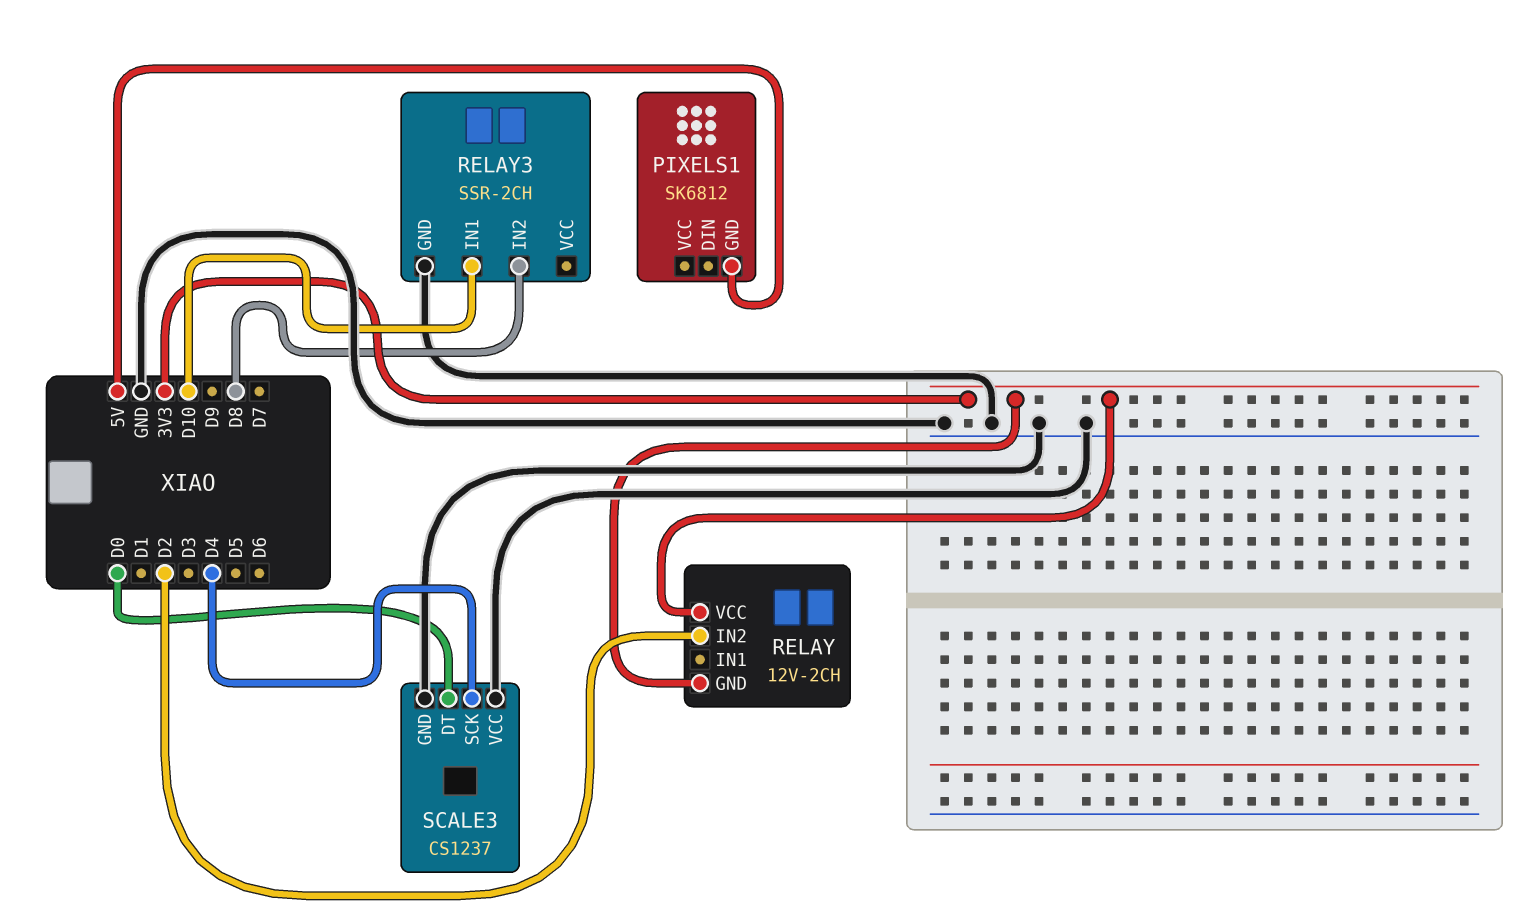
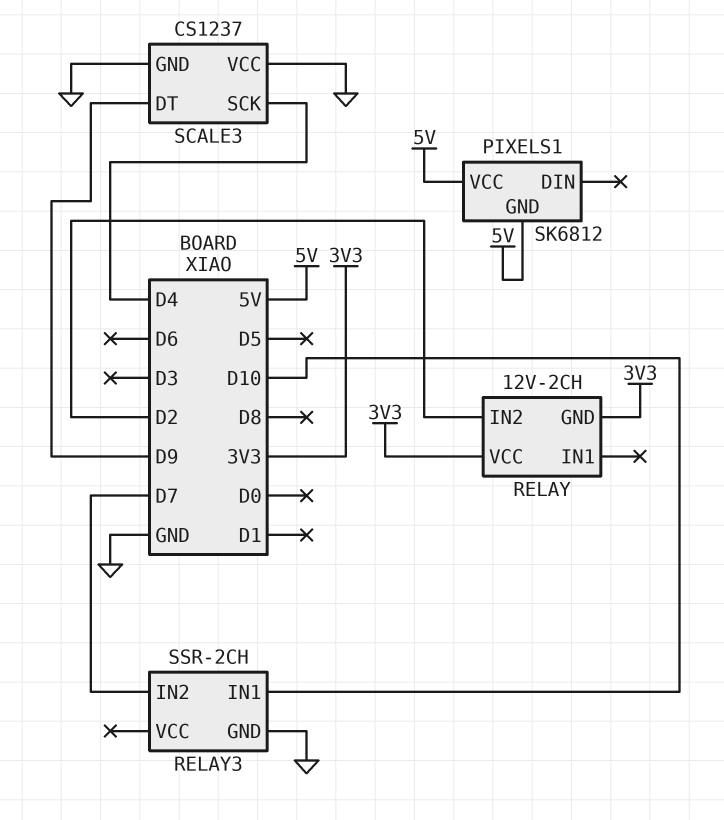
PIXELS1 pin VCC: none -> 5V
RELAY3 pin IN2: D8 -> D7
SCALE3 pin DT: D0 -> D9

